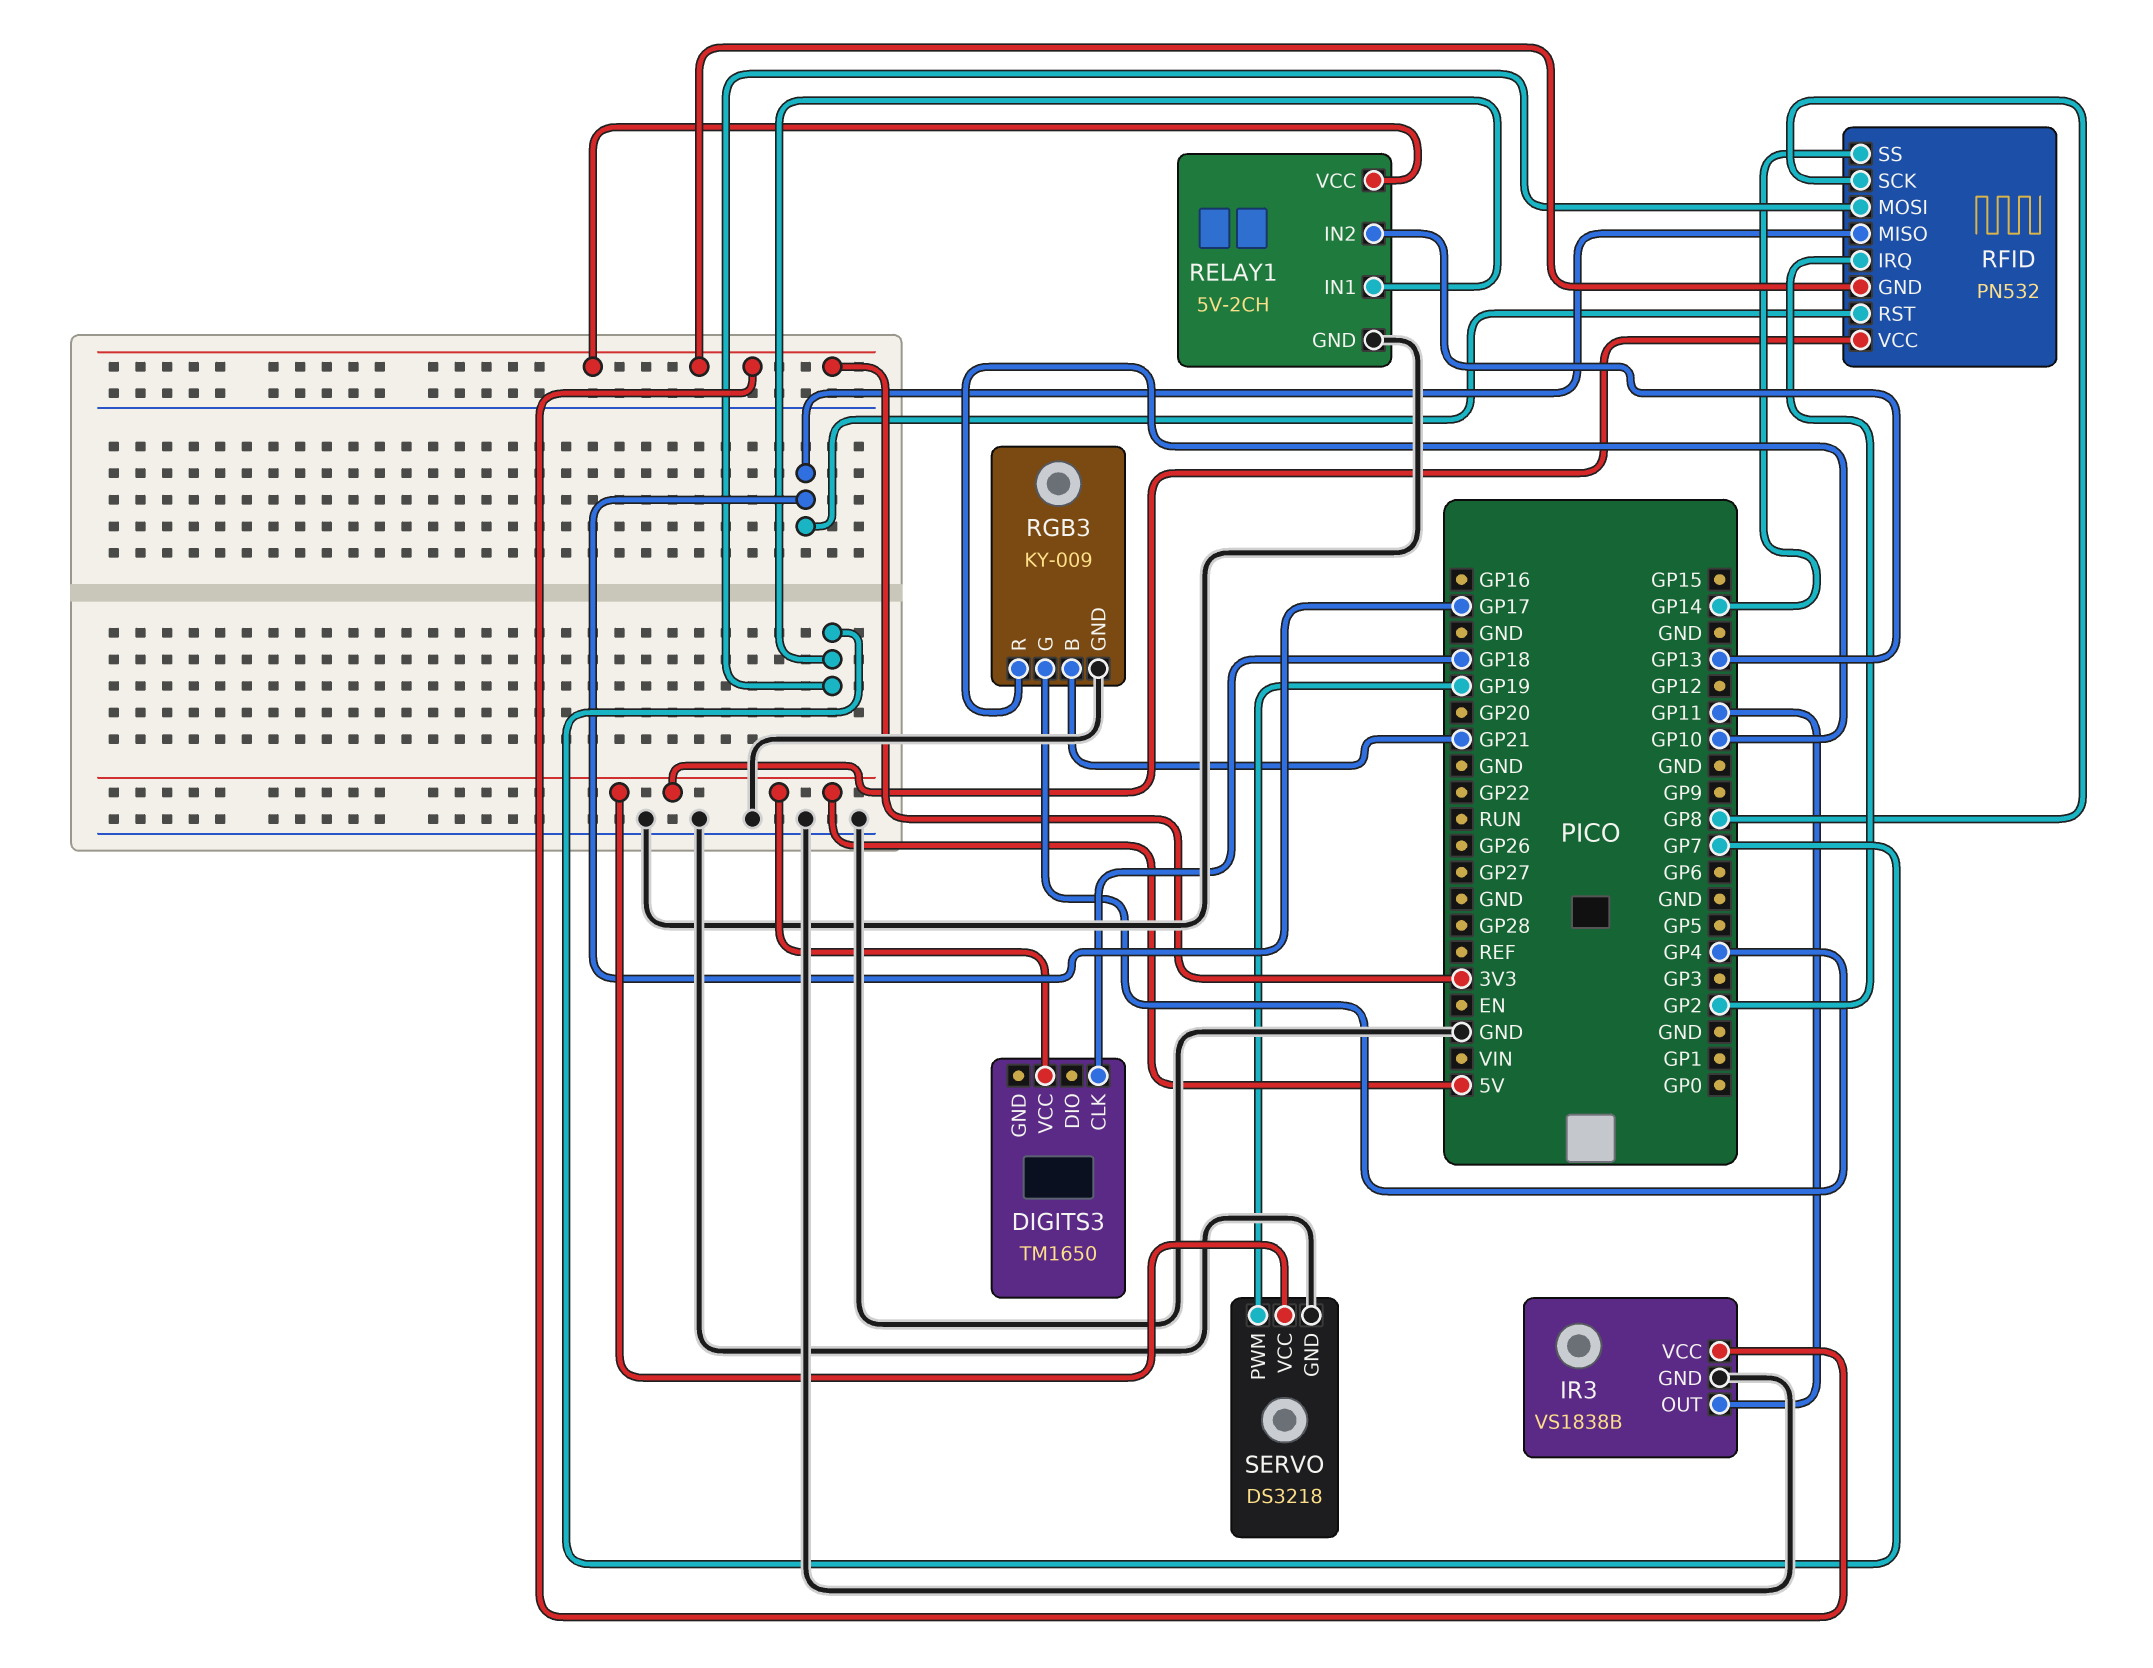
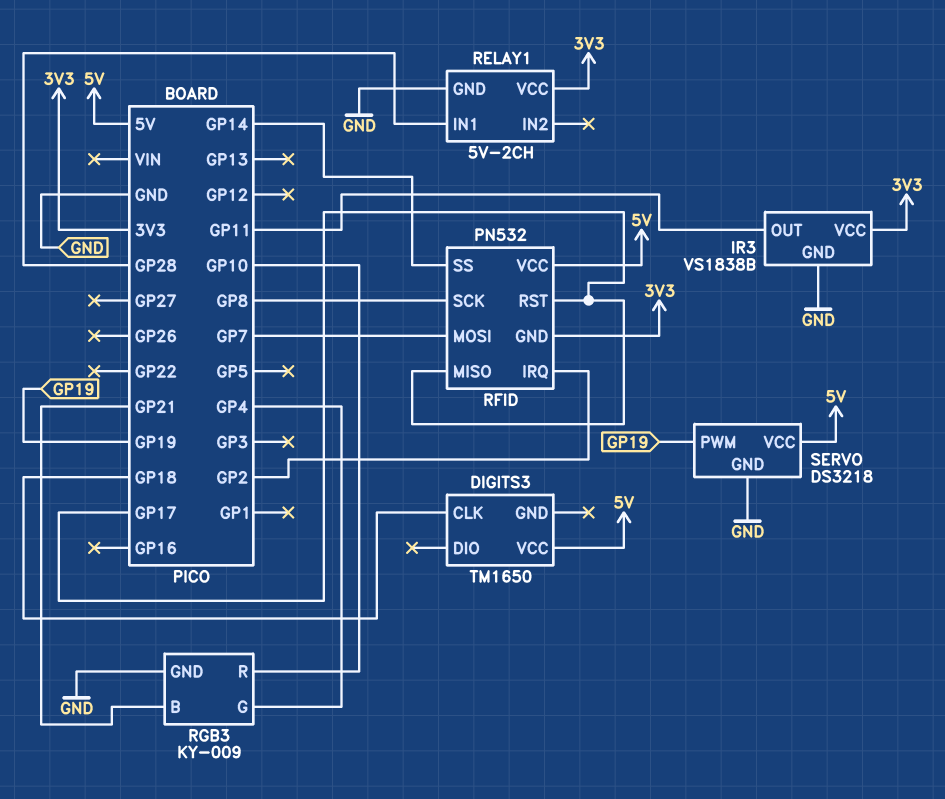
RELAY1 pin IN1: GP7 -> GP28
RELAY1 pin IN2: GP13 -> none

